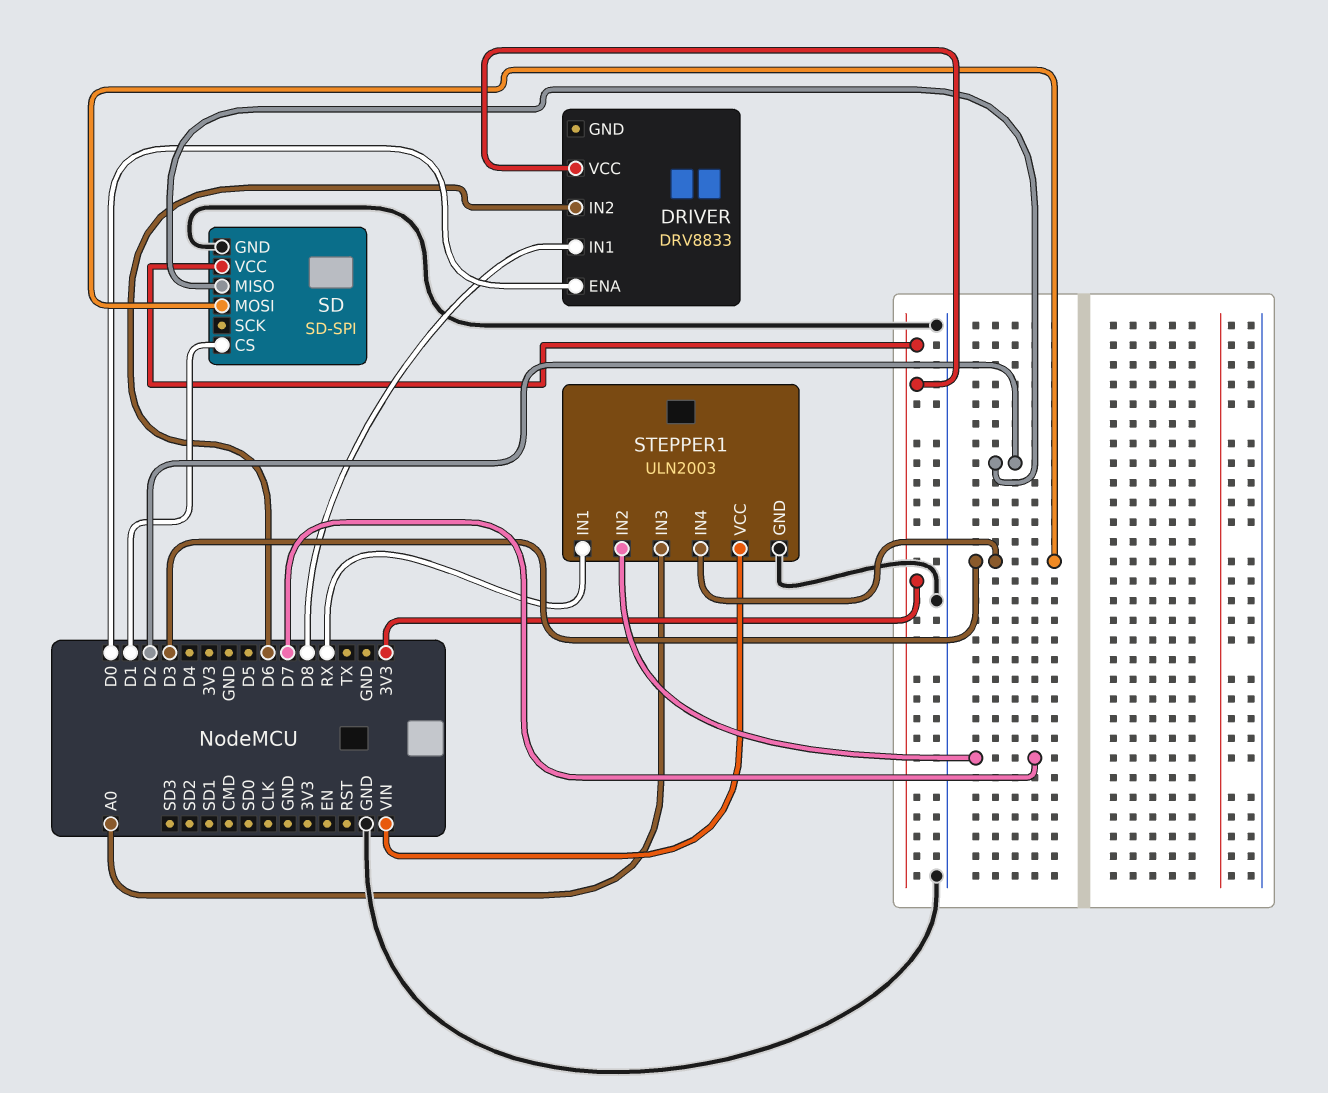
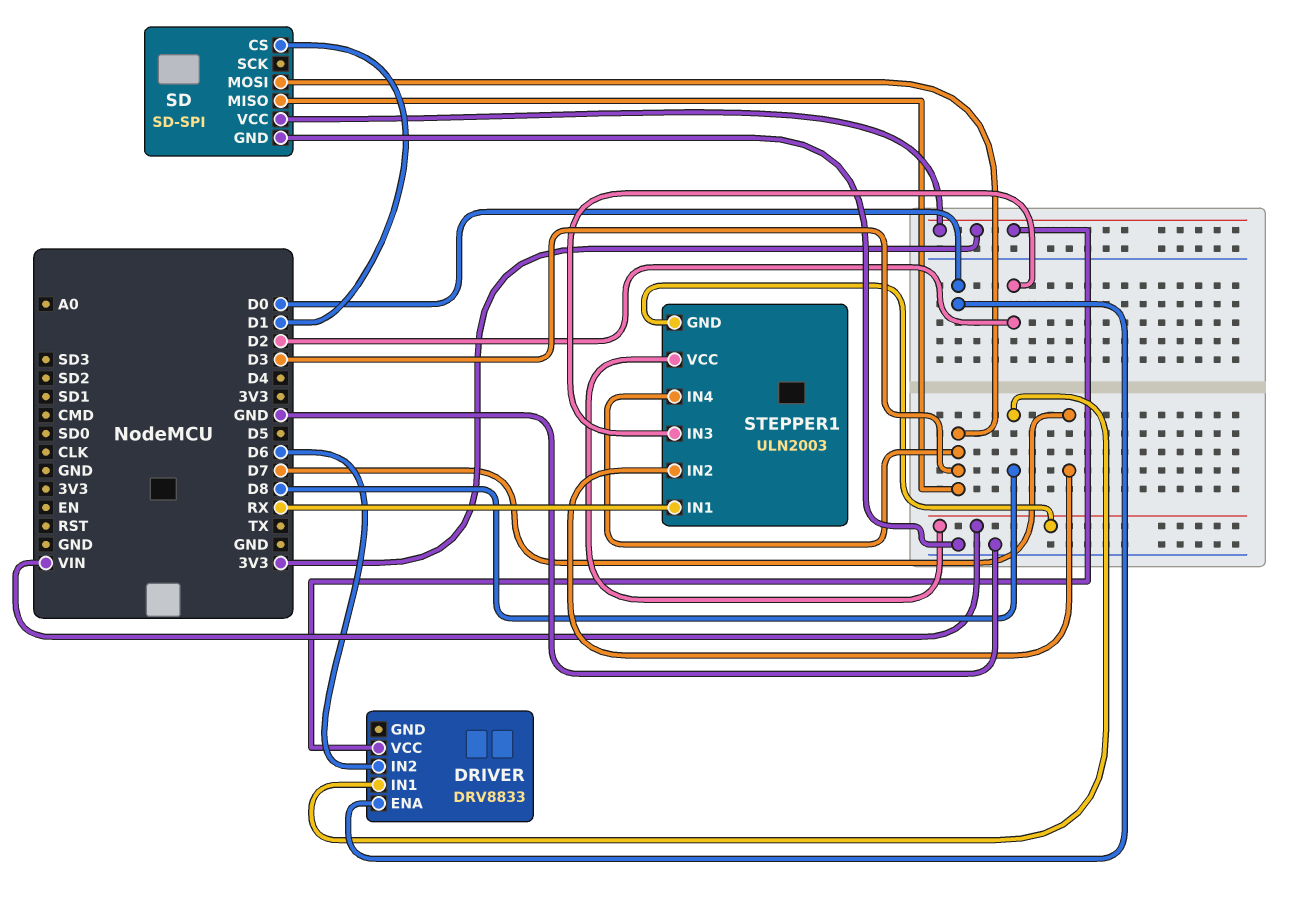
SD pin MISO: D2 -> D3
STEPPER1 pin GND: GND -> VIN
STEPPER1 pin IN3: A0 -> D2

